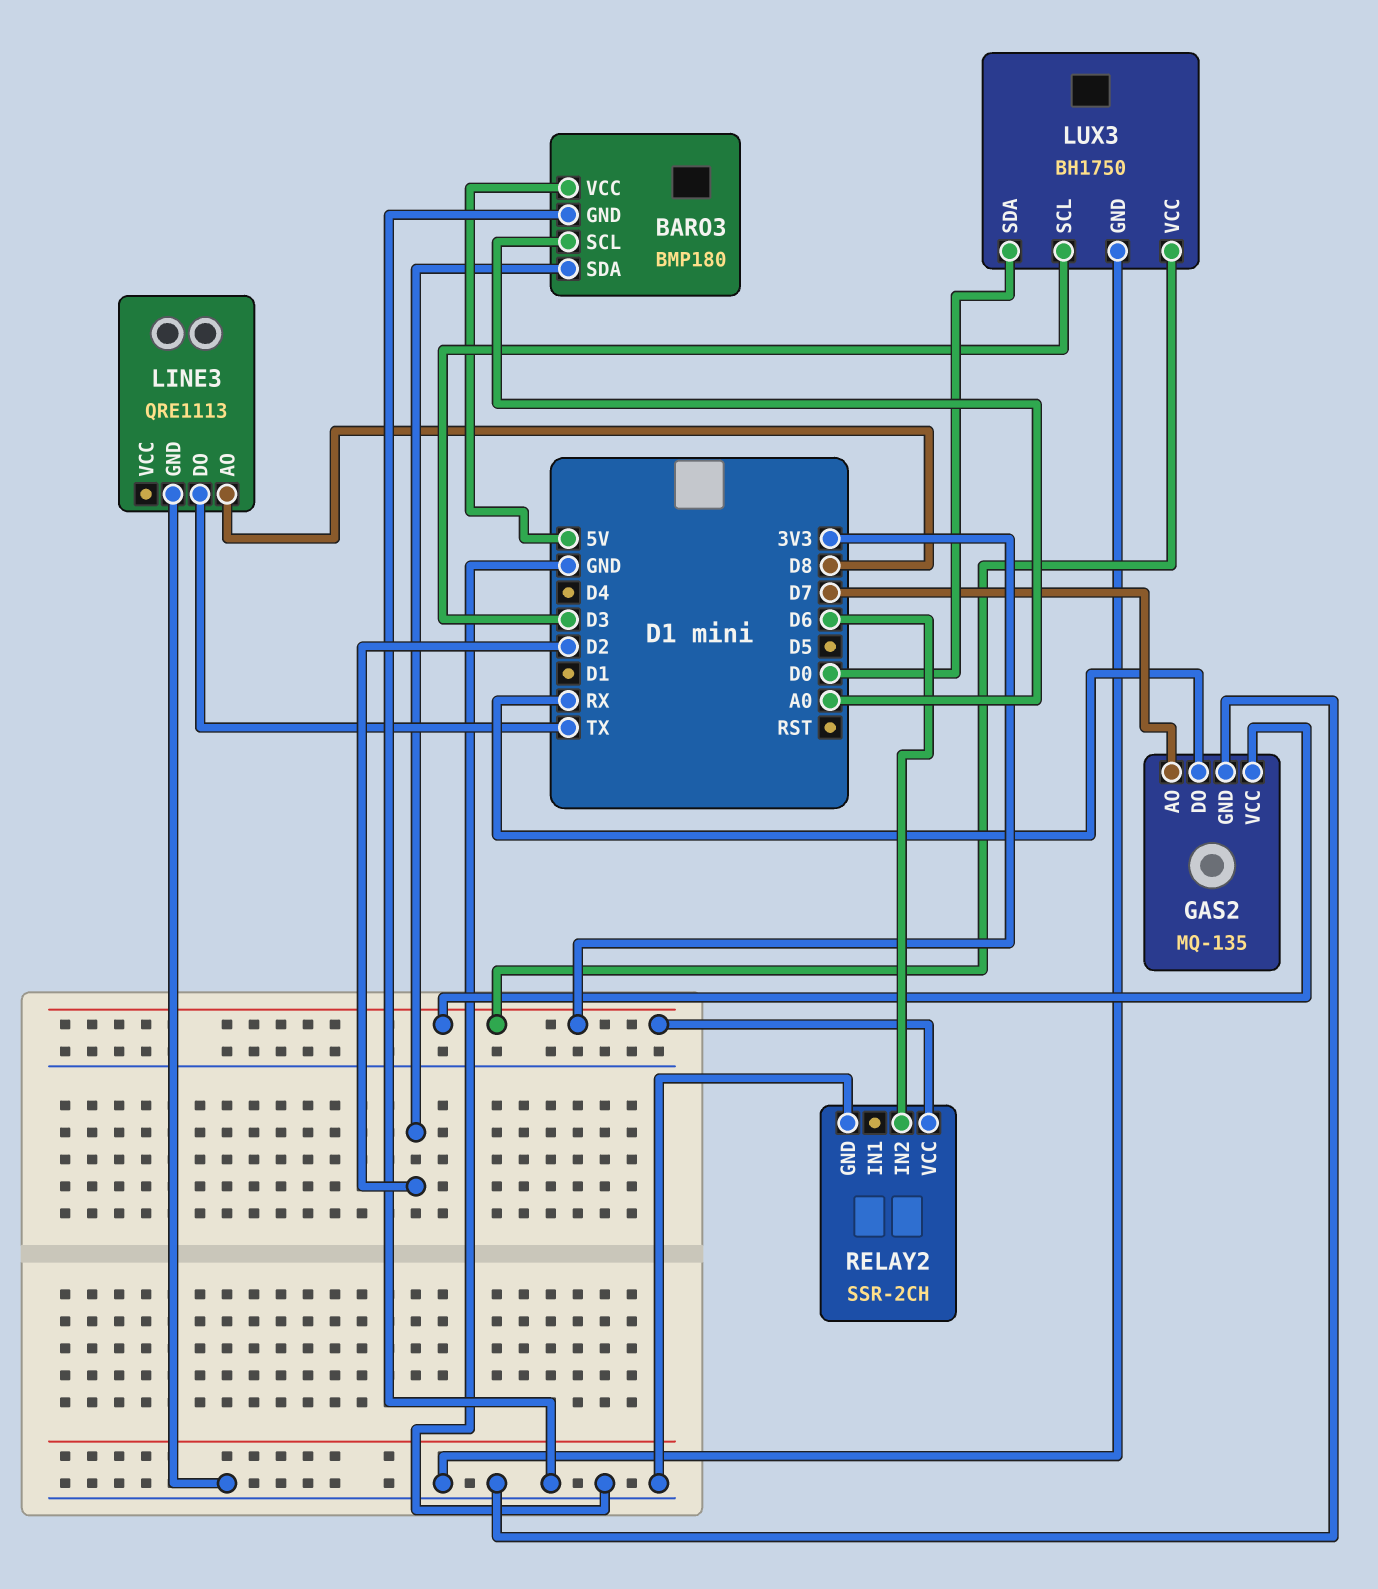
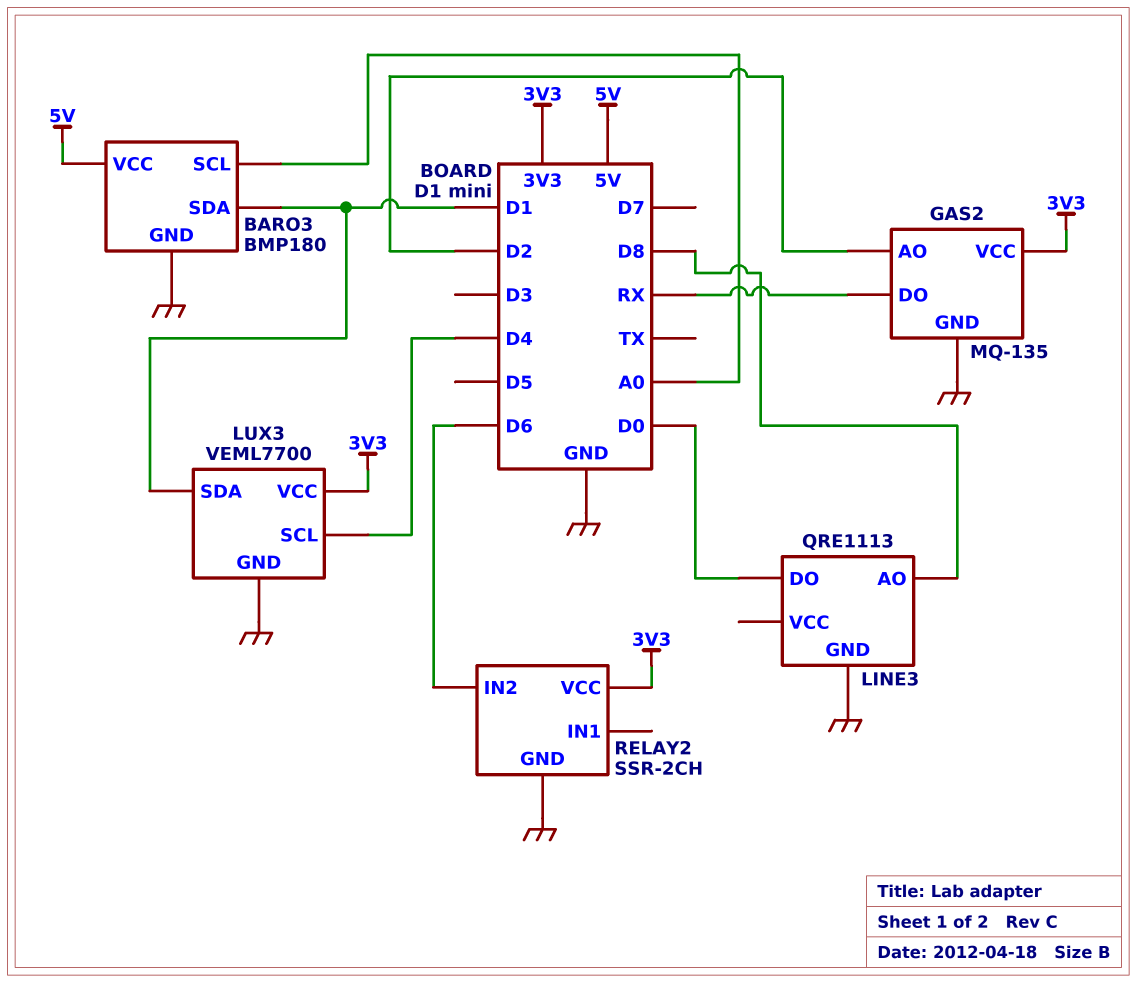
BARO3 pin SDA: D2 -> D1
GAS2 pin AO: D7 -> D2
LINE3 pin DO: TX -> D0
LUX3: BH1750 -> VEML7700
LUX3 pin SCL: D3 -> D4
LUX3 pin SDA: D0 -> D1

